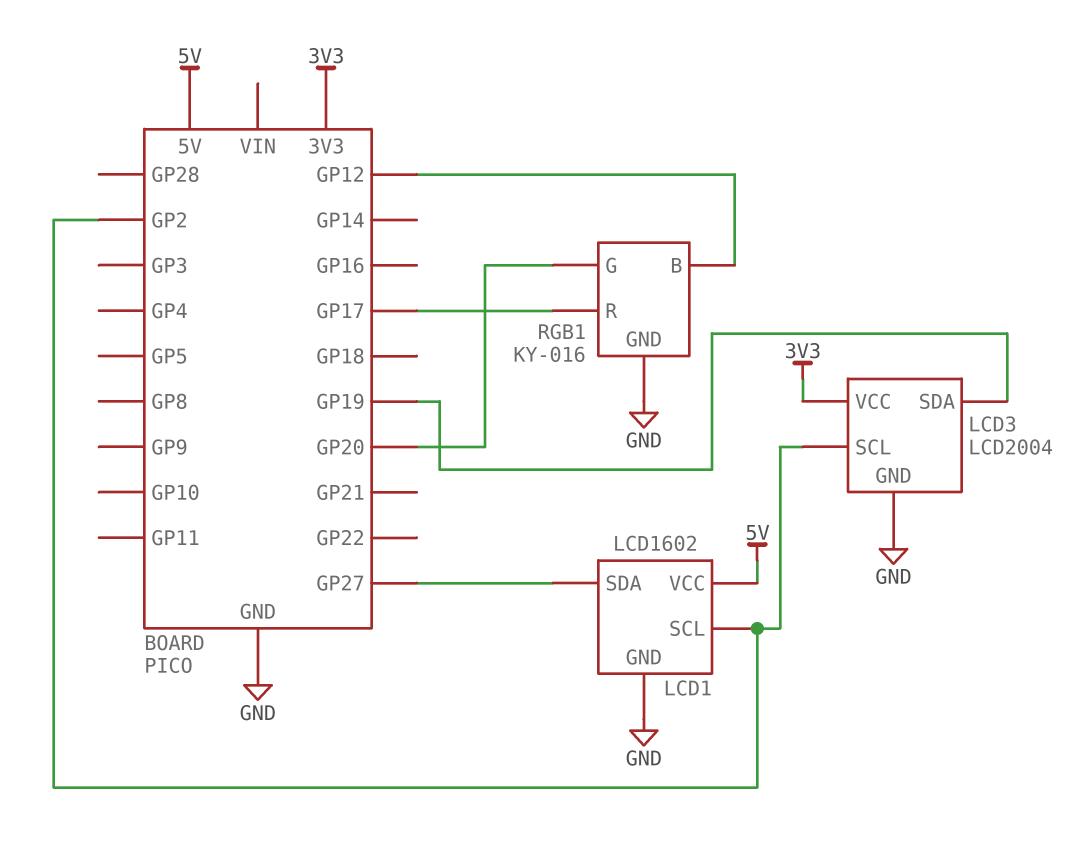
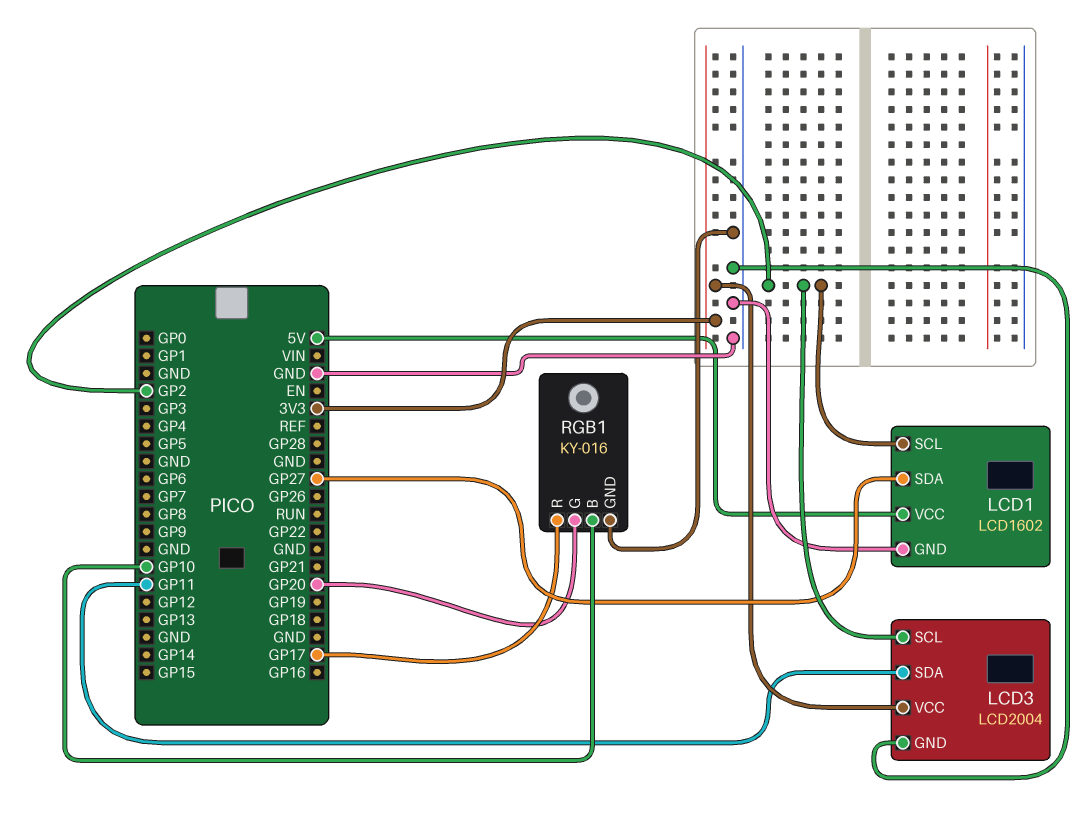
LCD3 pin SDA: GP19 -> GP11
RGB1 pin B: GP12 -> GP10

